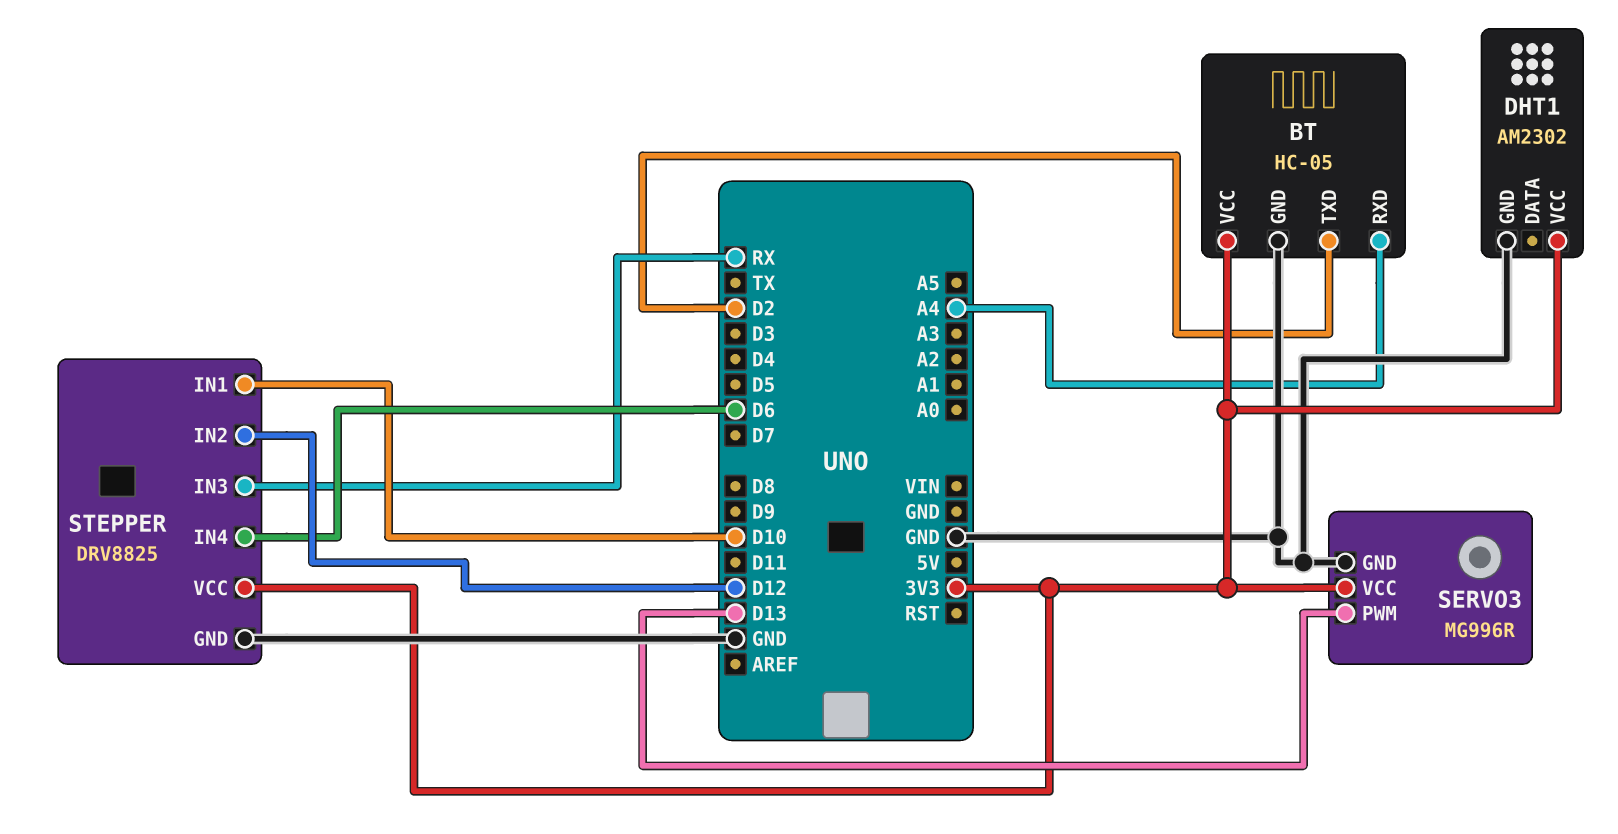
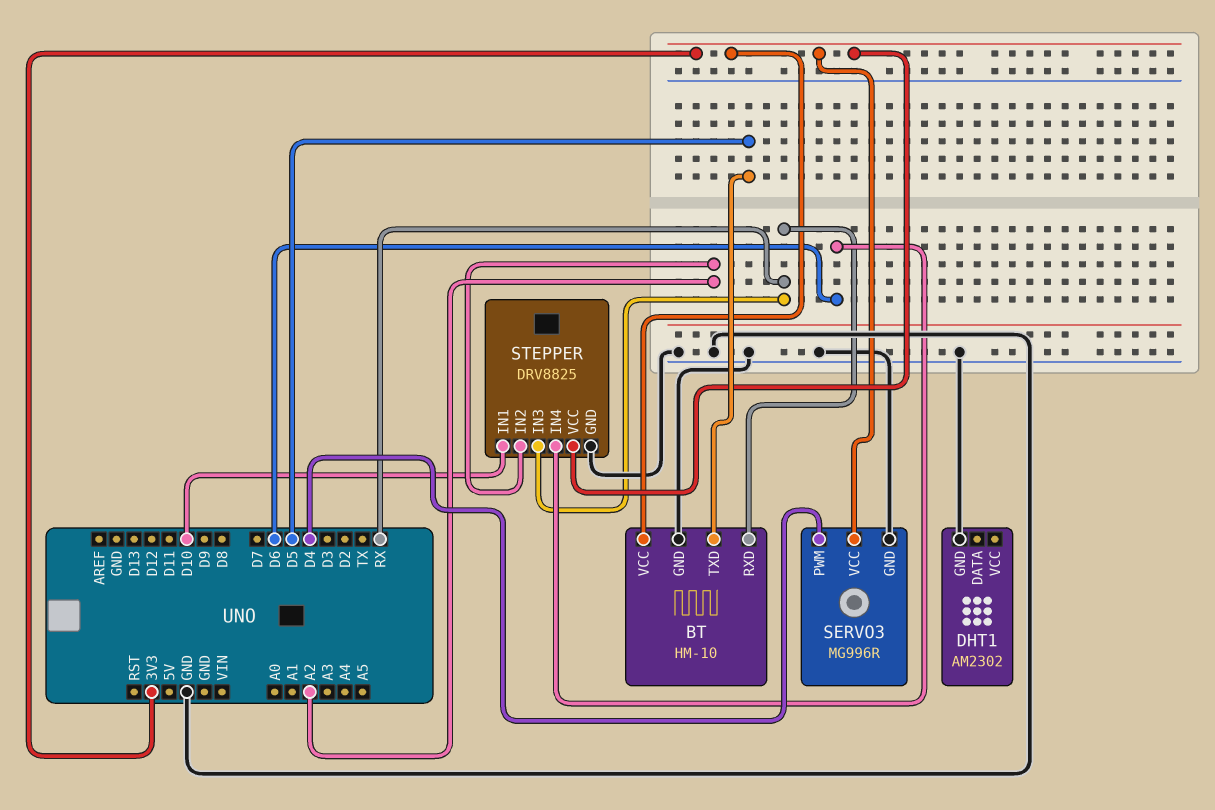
BT: HC-05 -> HM-10
BT pin RXD: A4 -> RX
BT pin TXD: D2 -> D5
DHT1 pin VCC: 3V3 -> none
SERVO3 pin PWM: D13 -> D4
STEPPER pin IN2: D12 -> A2

